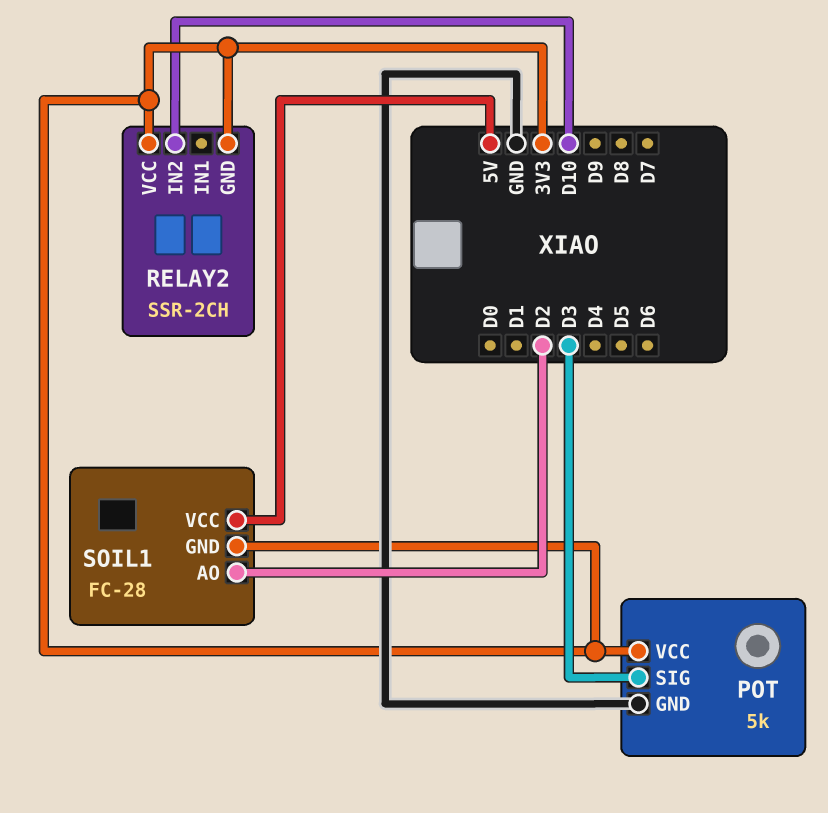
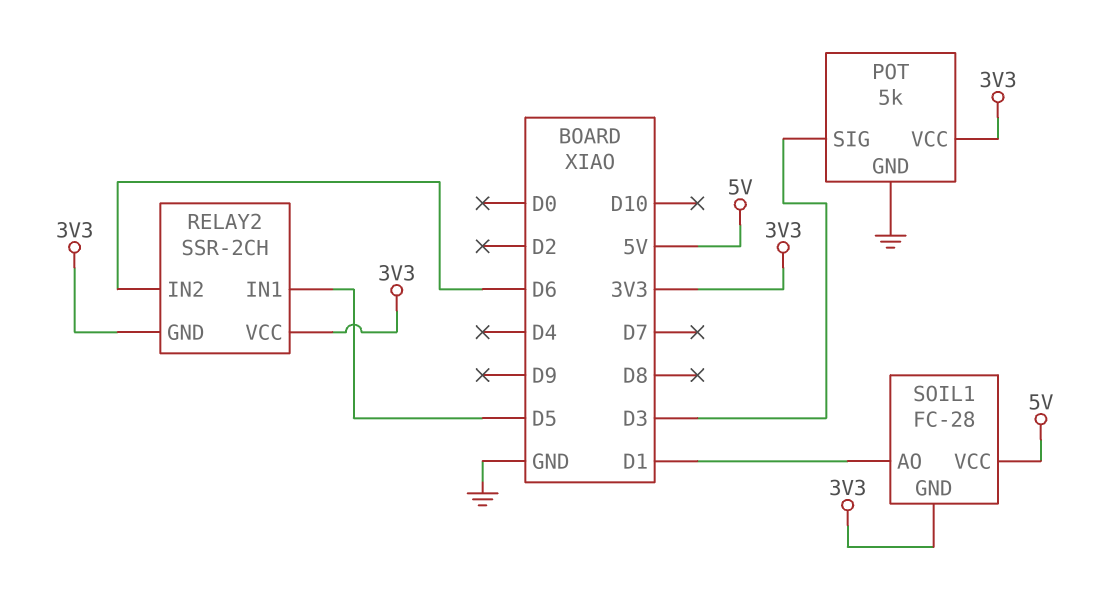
RELAY2 pin IN1: none -> D5
RELAY2 pin IN2: D10 -> D6
SOIL1 pin AO: D2 -> D1

